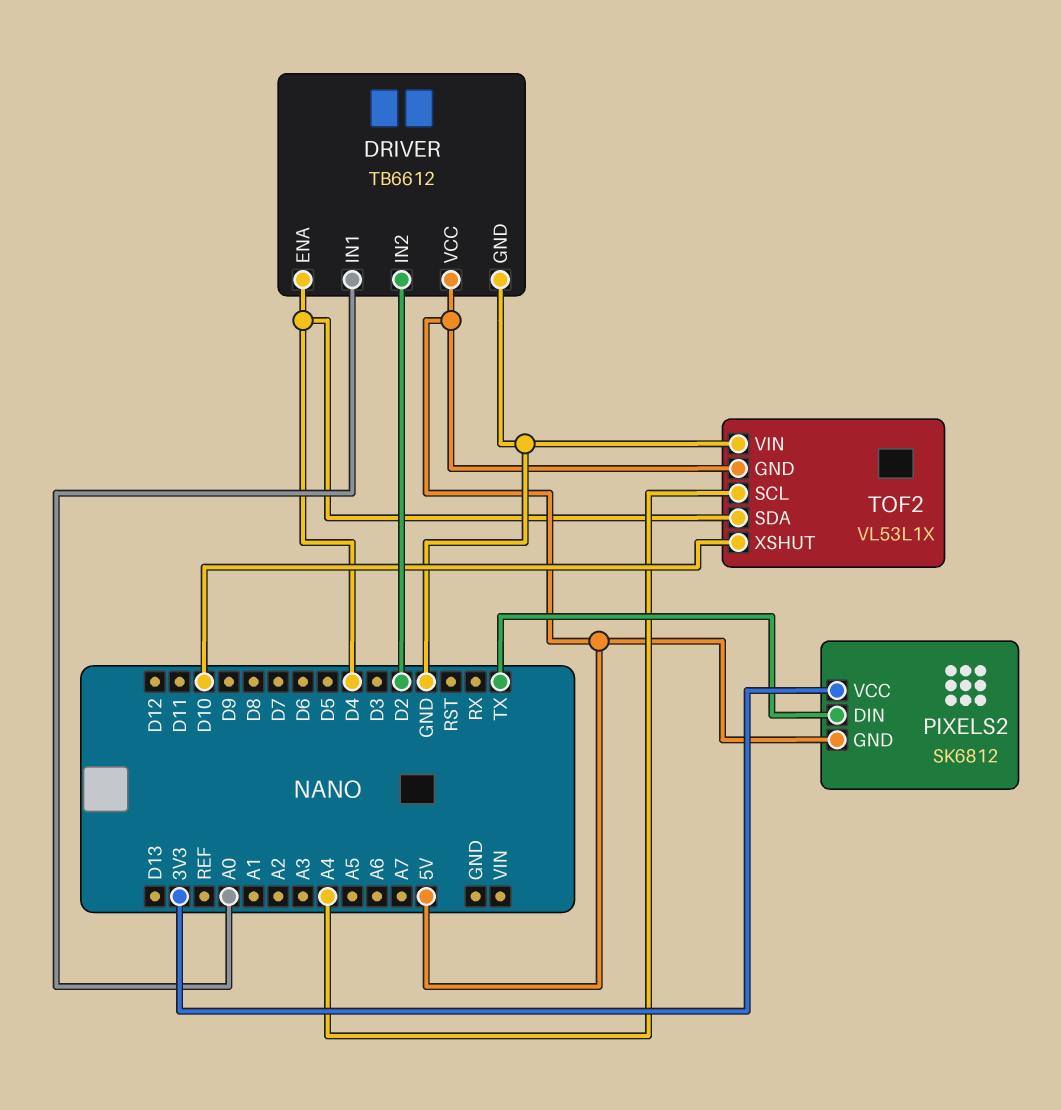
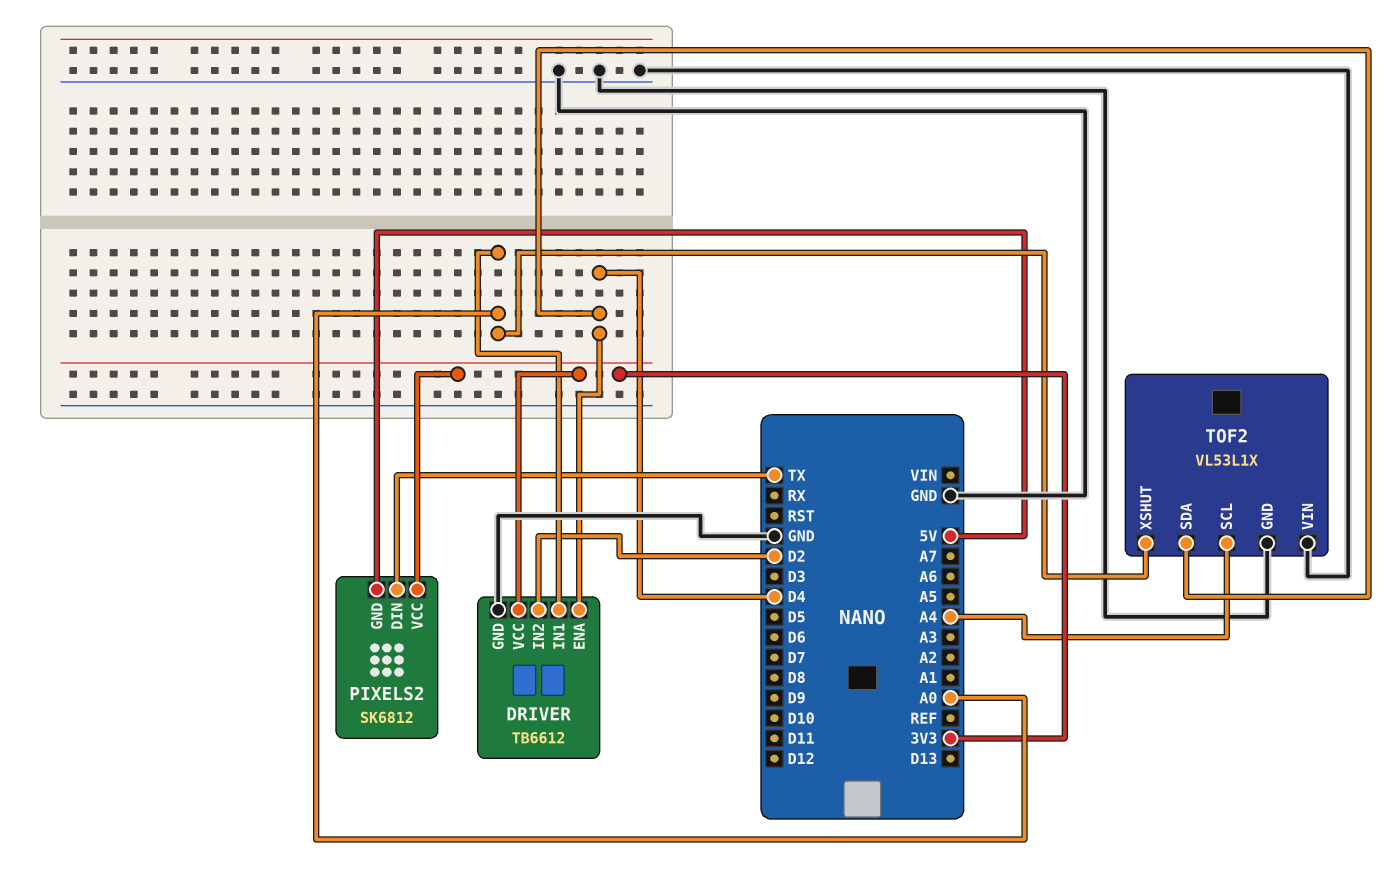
DRIVER pin VCC: 5V -> 3V3
TOF2 pin GND: 5V -> GND
TOF2 pin XSHUT: D10 -> A0

